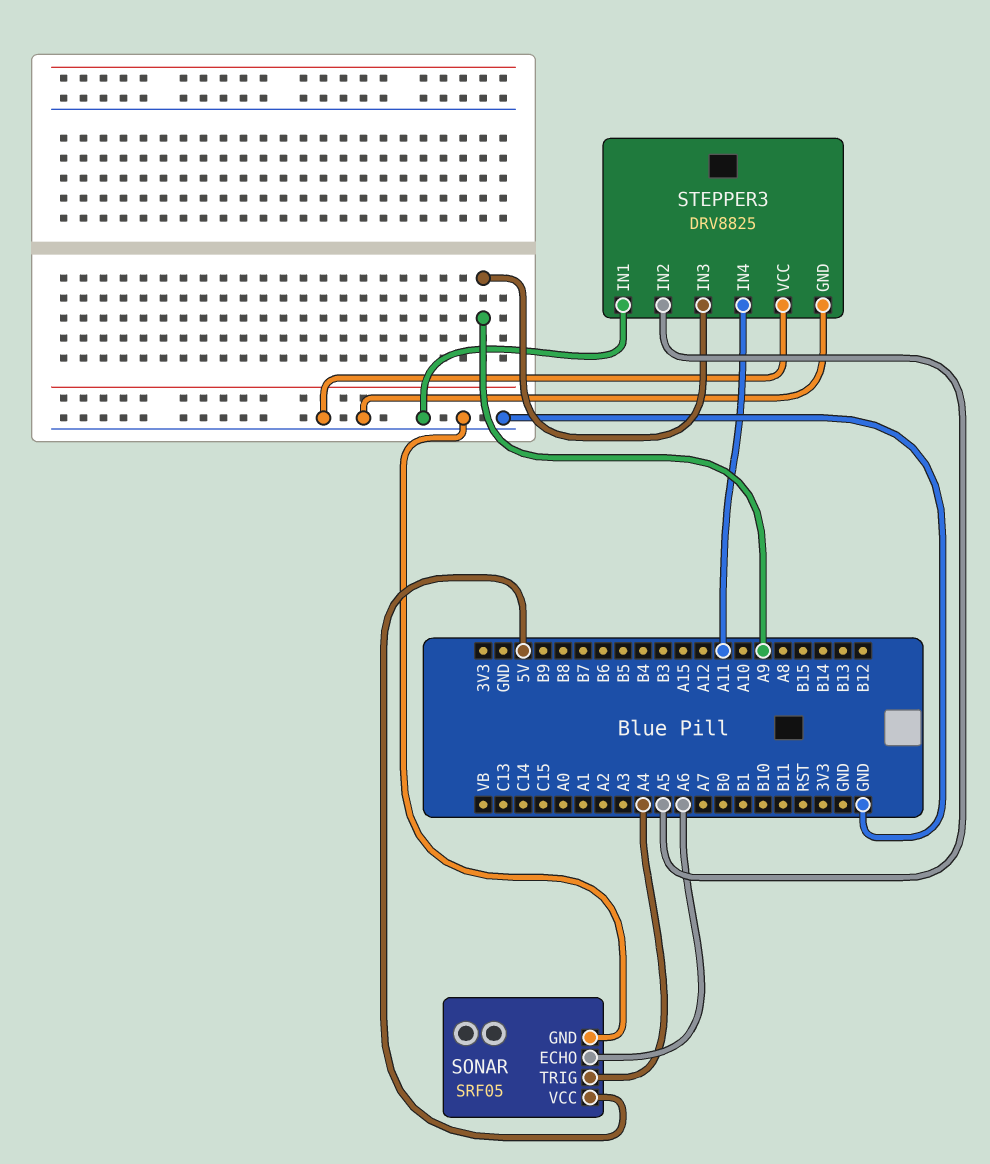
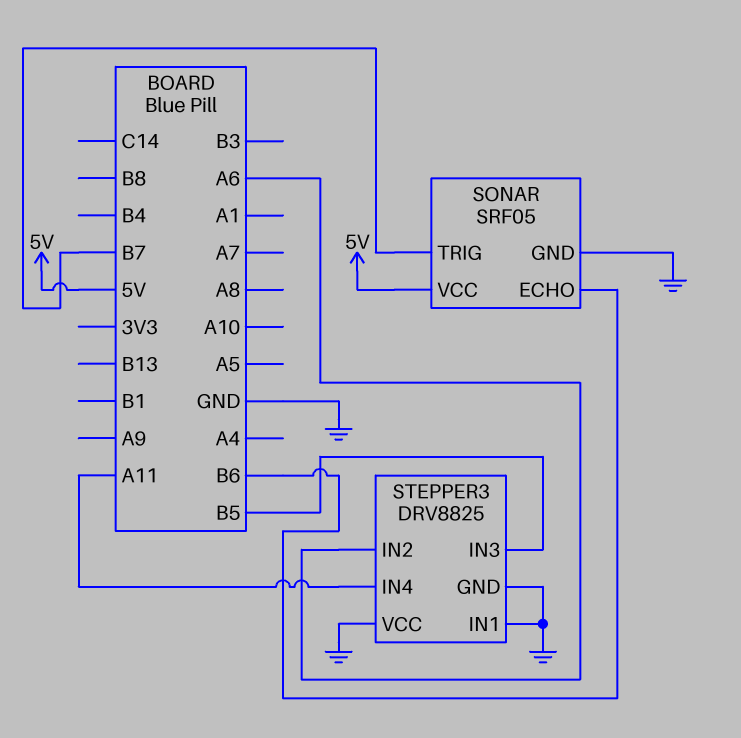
SONAR pin ECHO: A6 -> B6
SONAR pin TRIG: A4 -> B7
STEPPER3 pin IN2: A5 -> A6
STEPPER3 pin IN3: A9 -> B5

